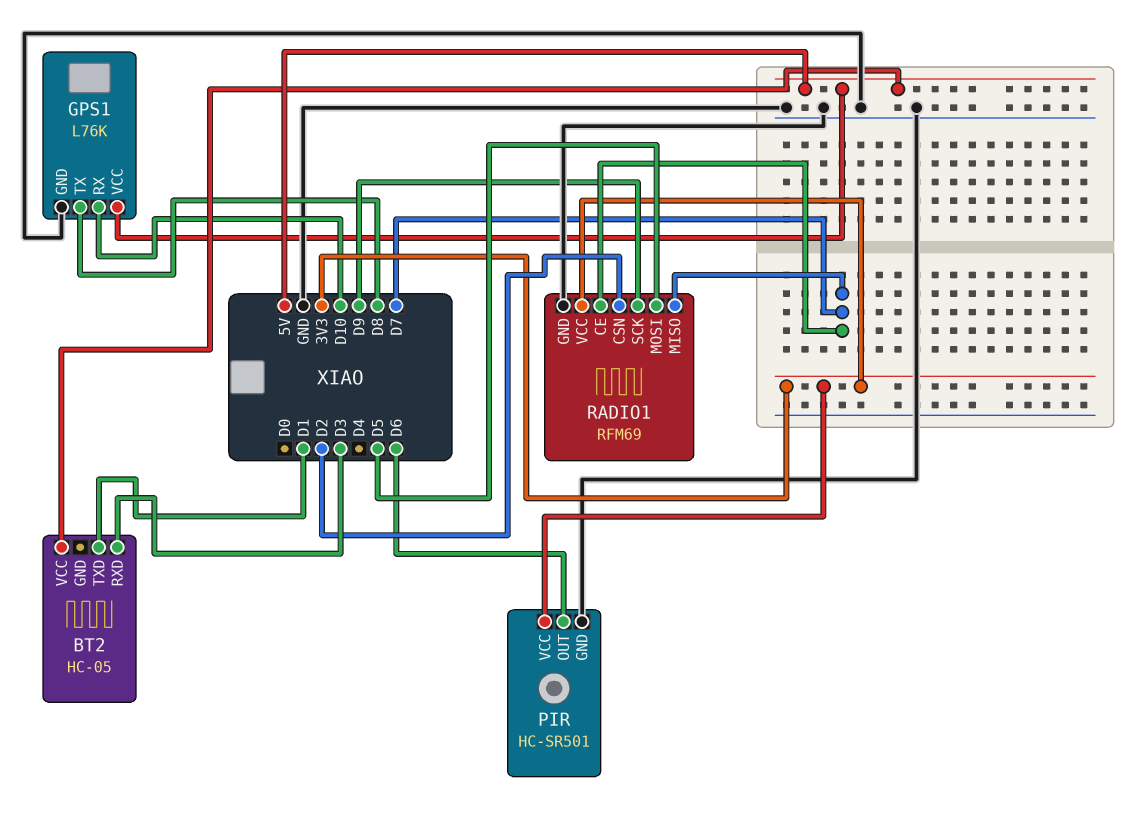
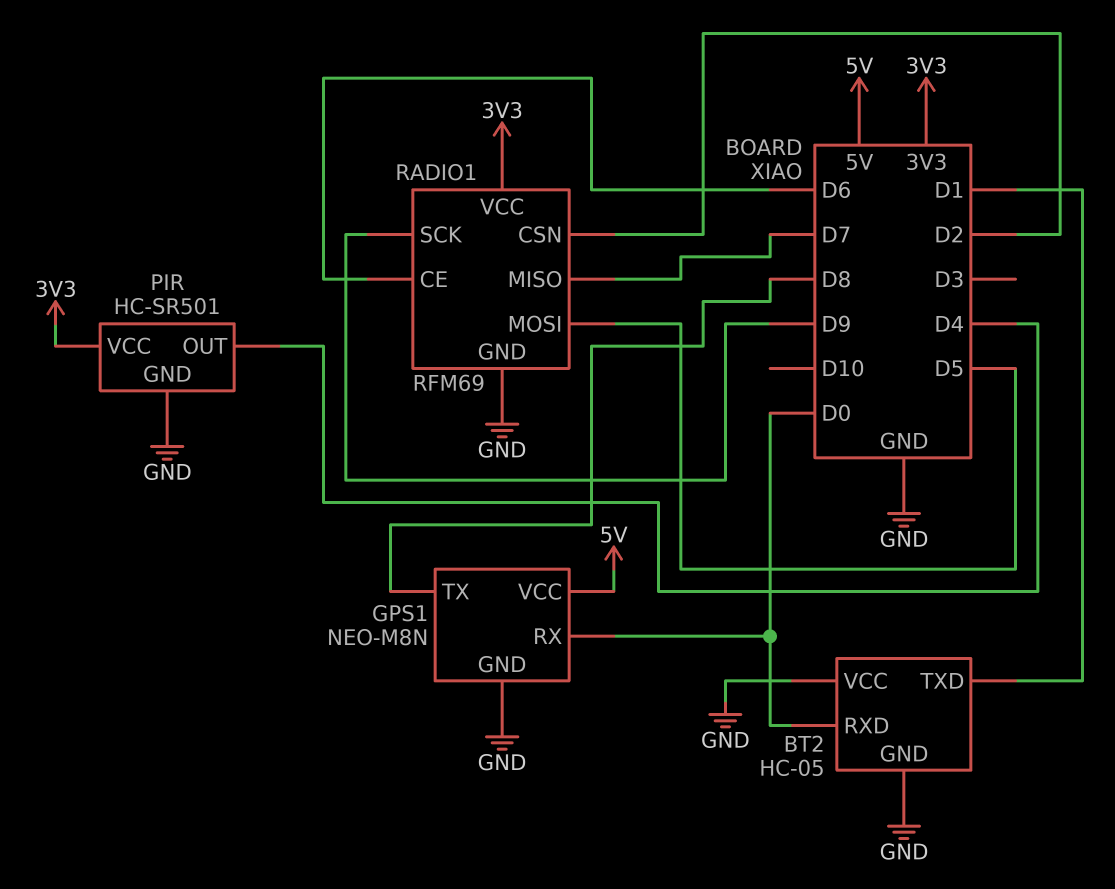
BT2 pin GND: none -> GND
BT2 pin RXD: D3 -> D0
BT2 pin VCC: 5V -> GND
GPS1: L76K -> NEO-M8N
GPS1 pin RX: D10 -> D0
PIR pin OUT: D6 -> D4
RADIO1 pin CE: D7 -> D6

